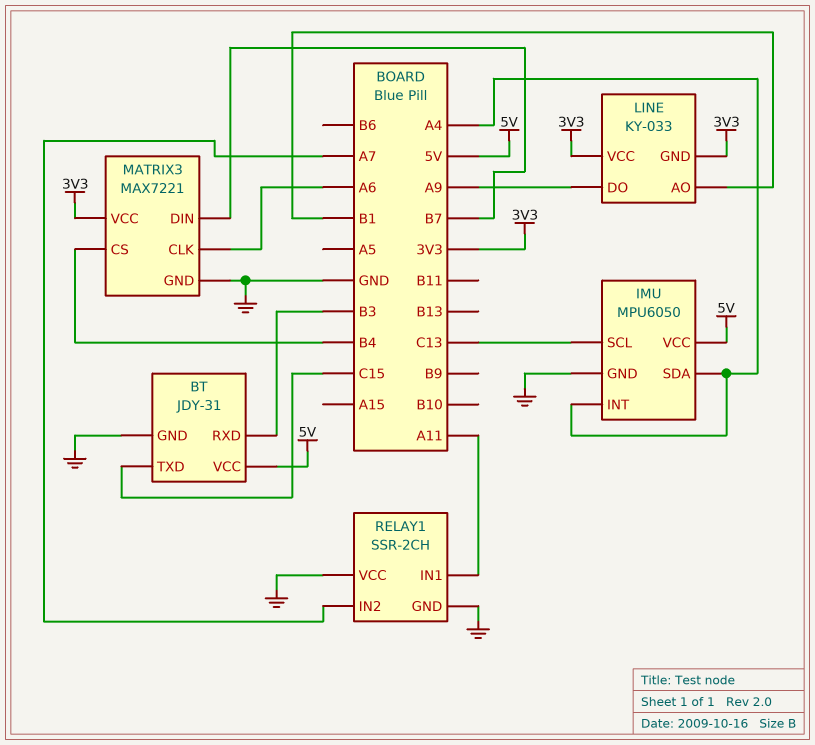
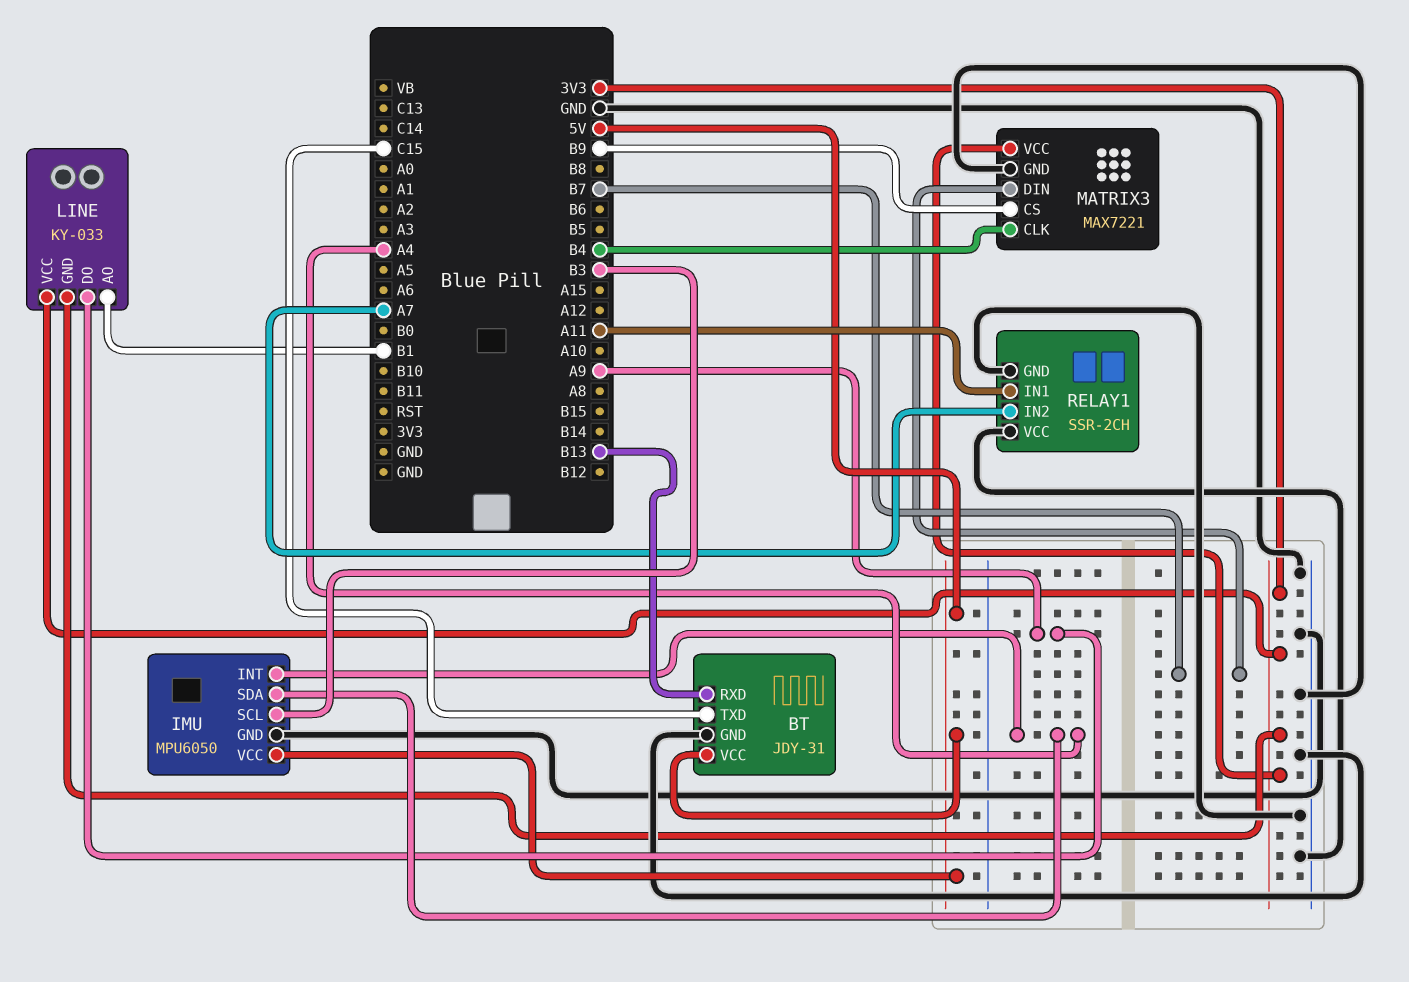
BT pin RXD: B3 -> B13
IMU pin SCL: C13 -> B3
MATRIX3 pin CLK: A6 -> B4
MATRIX3 pin CS: B4 -> B9

